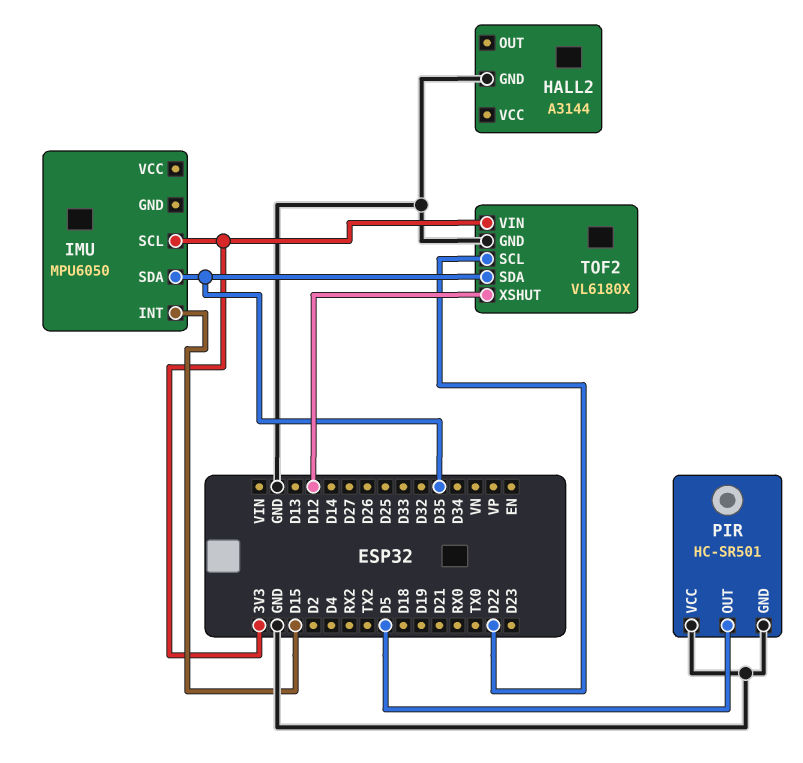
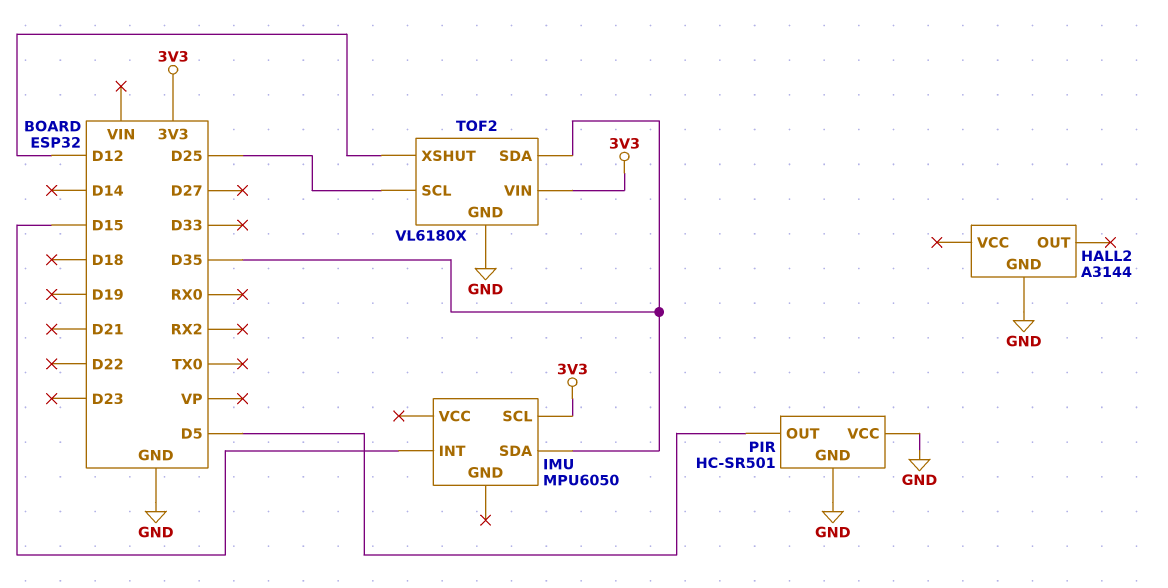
TOF2 pin SCL: D22 -> D25

